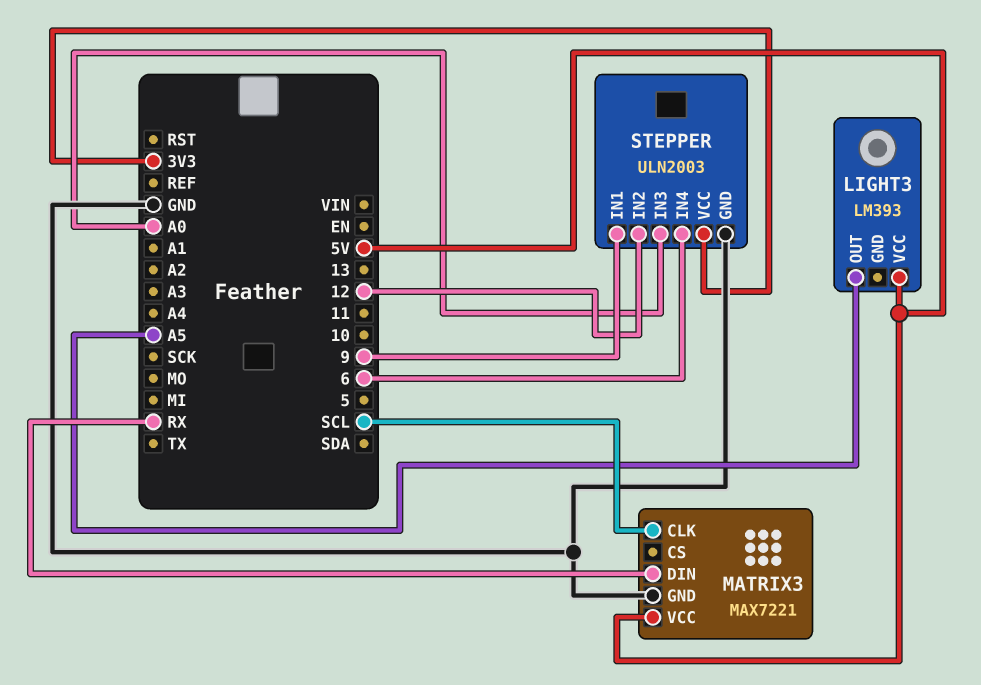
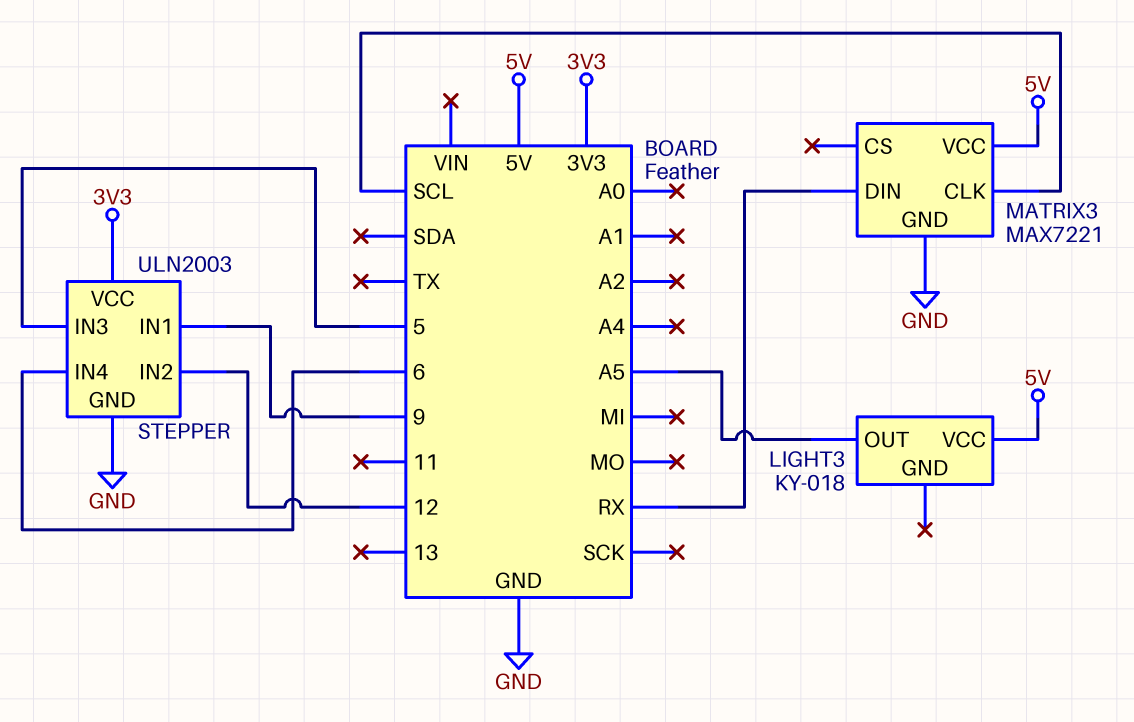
LIGHT3: LM393 -> KY-018
STEPPER pin IN3: A0 -> 5

